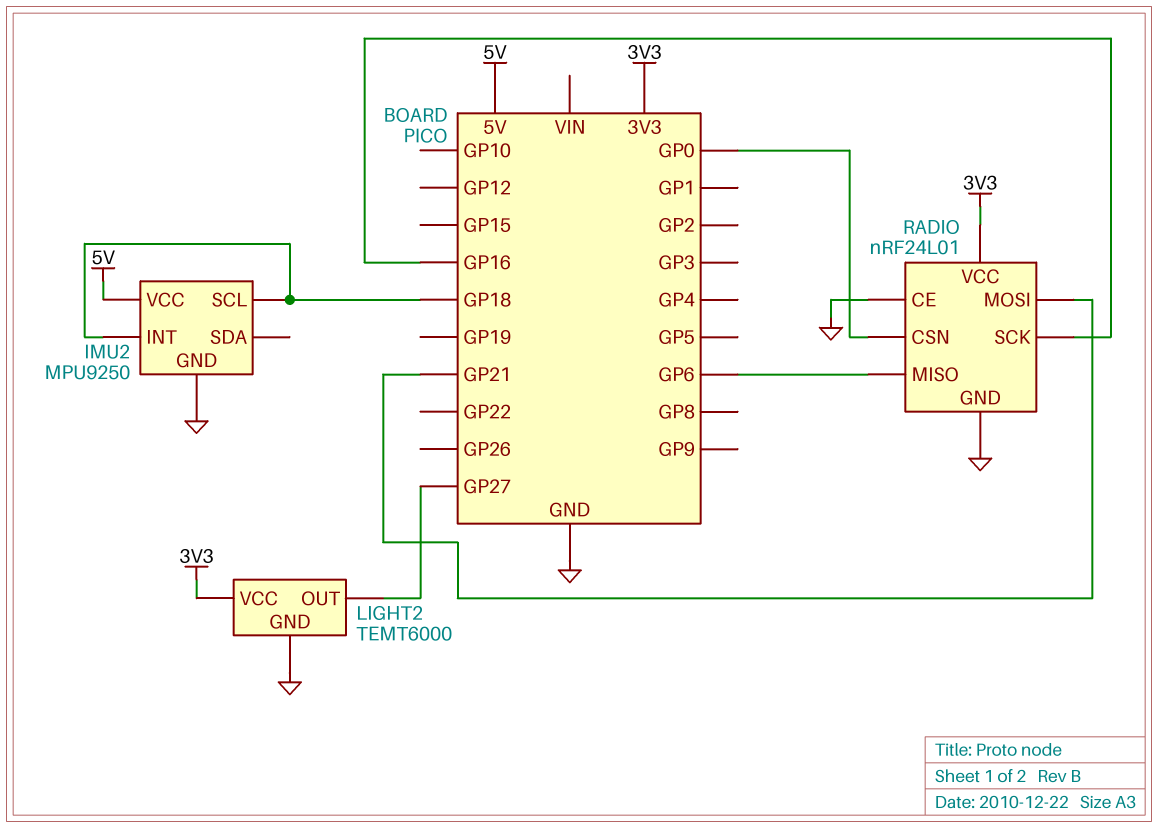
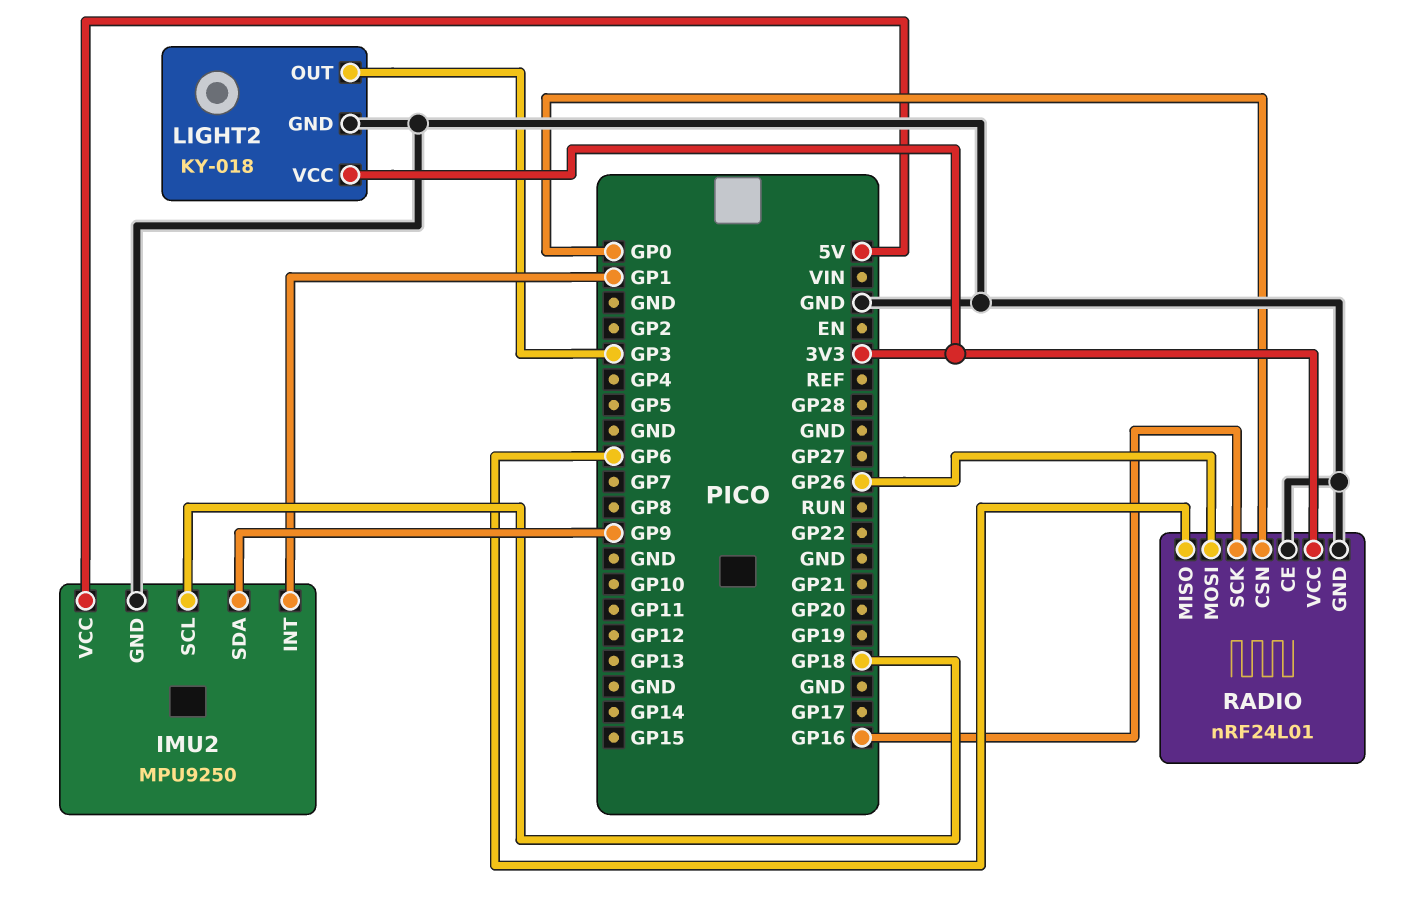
IMU2 pin INT: GP18 -> GP1
IMU2 pin SDA: none -> GP9
LIGHT2: TEMT6000 -> KY-018
LIGHT2 pin OUT: GP27 -> GP3
RADIO pin MOSI: GP21 -> GP26

